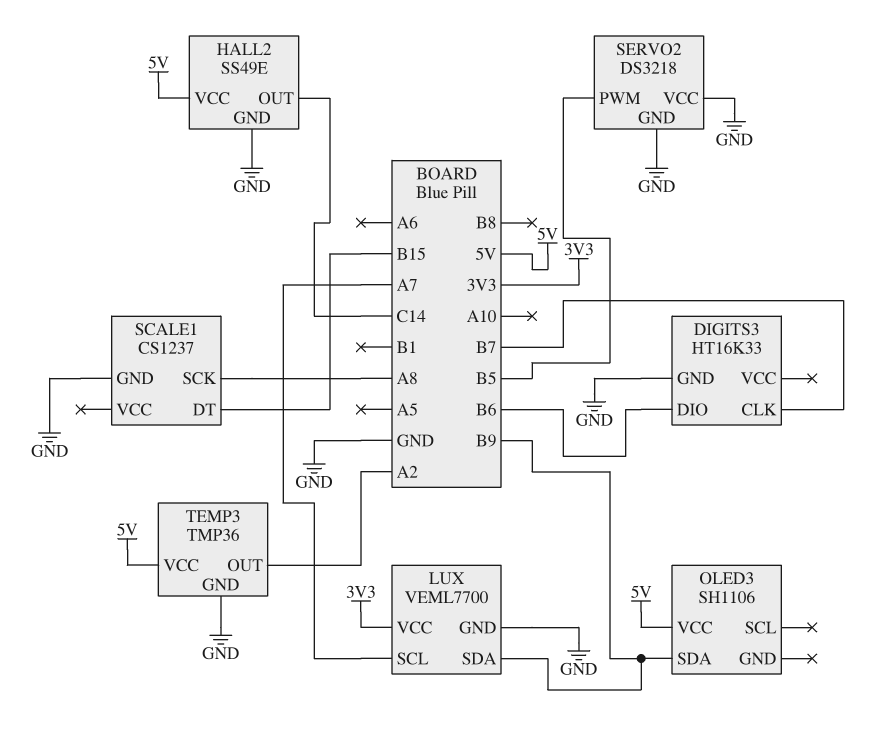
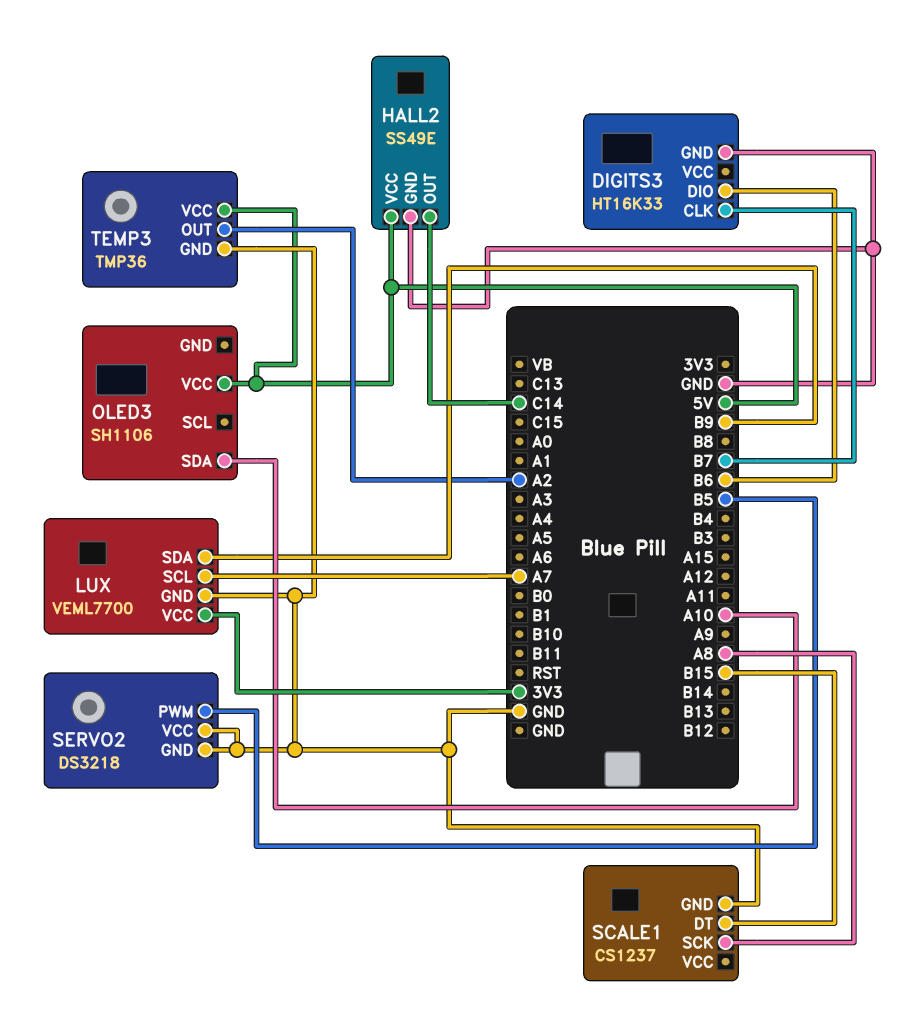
OLED3 pin SDA: B9 -> A10

